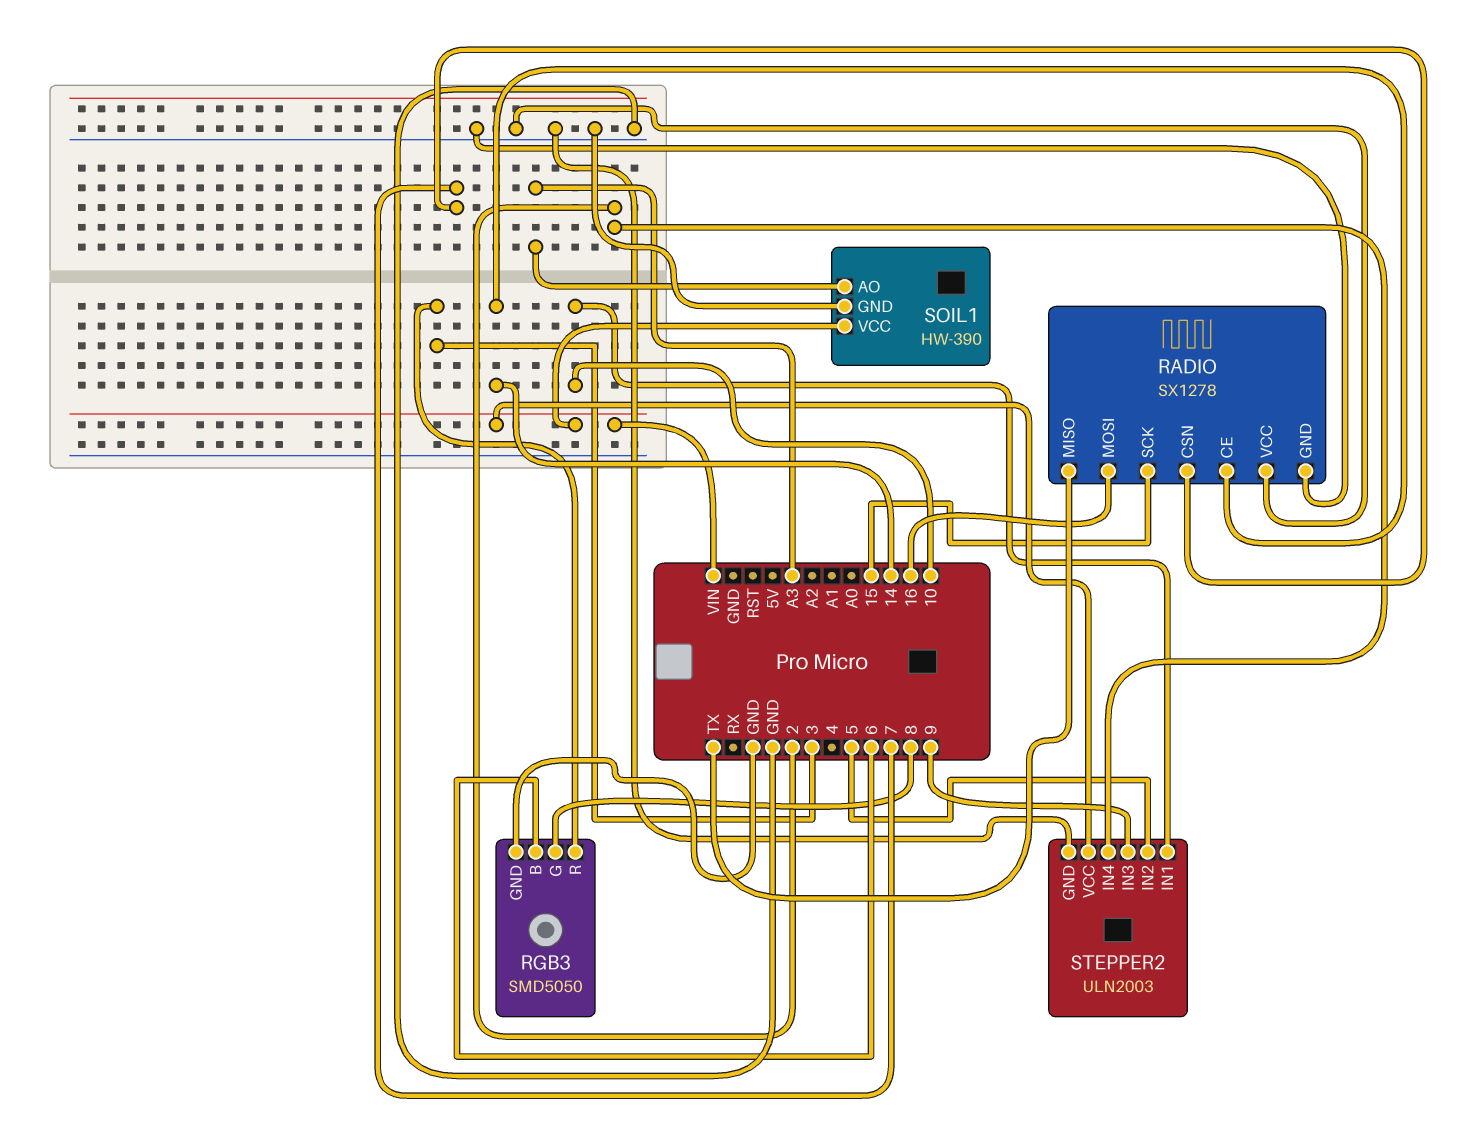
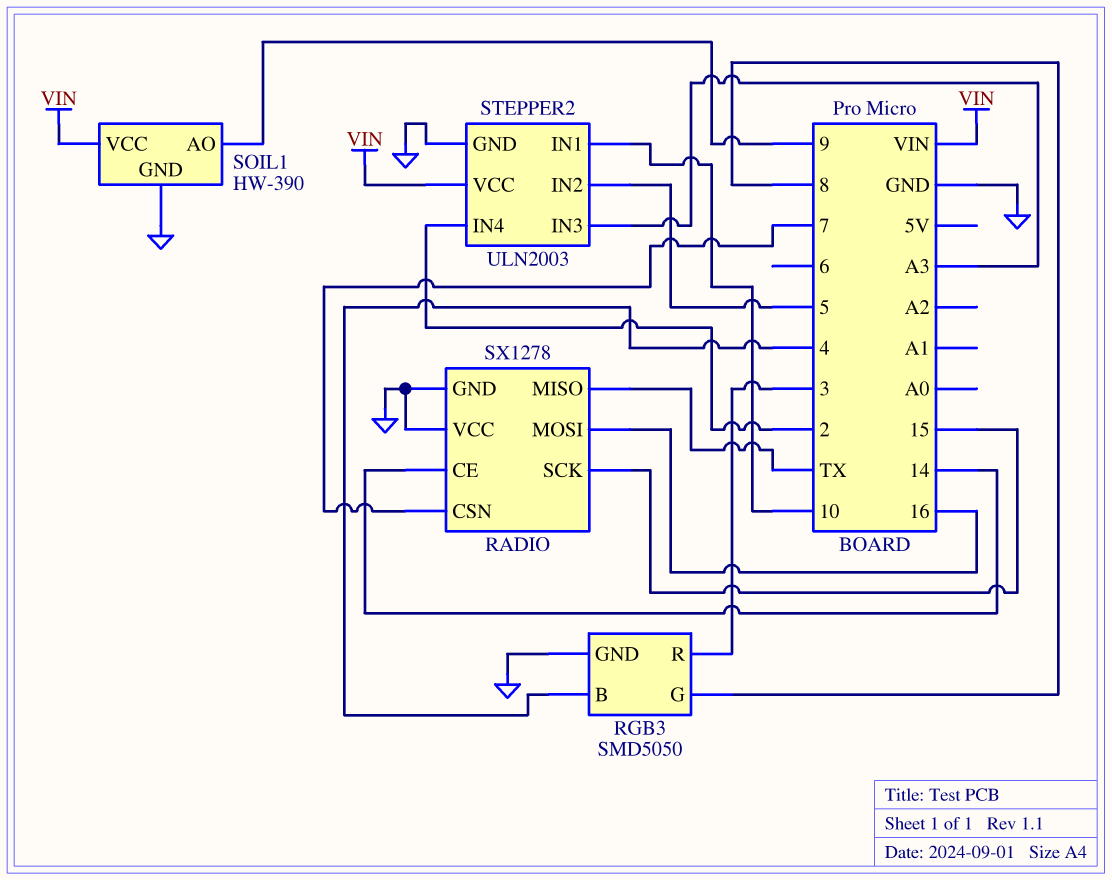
RGB3 pin B: 6 -> 4
SOIL1 pin AO: A3 -> 9
STEPPER2 pin IN3: 9 -> A3

